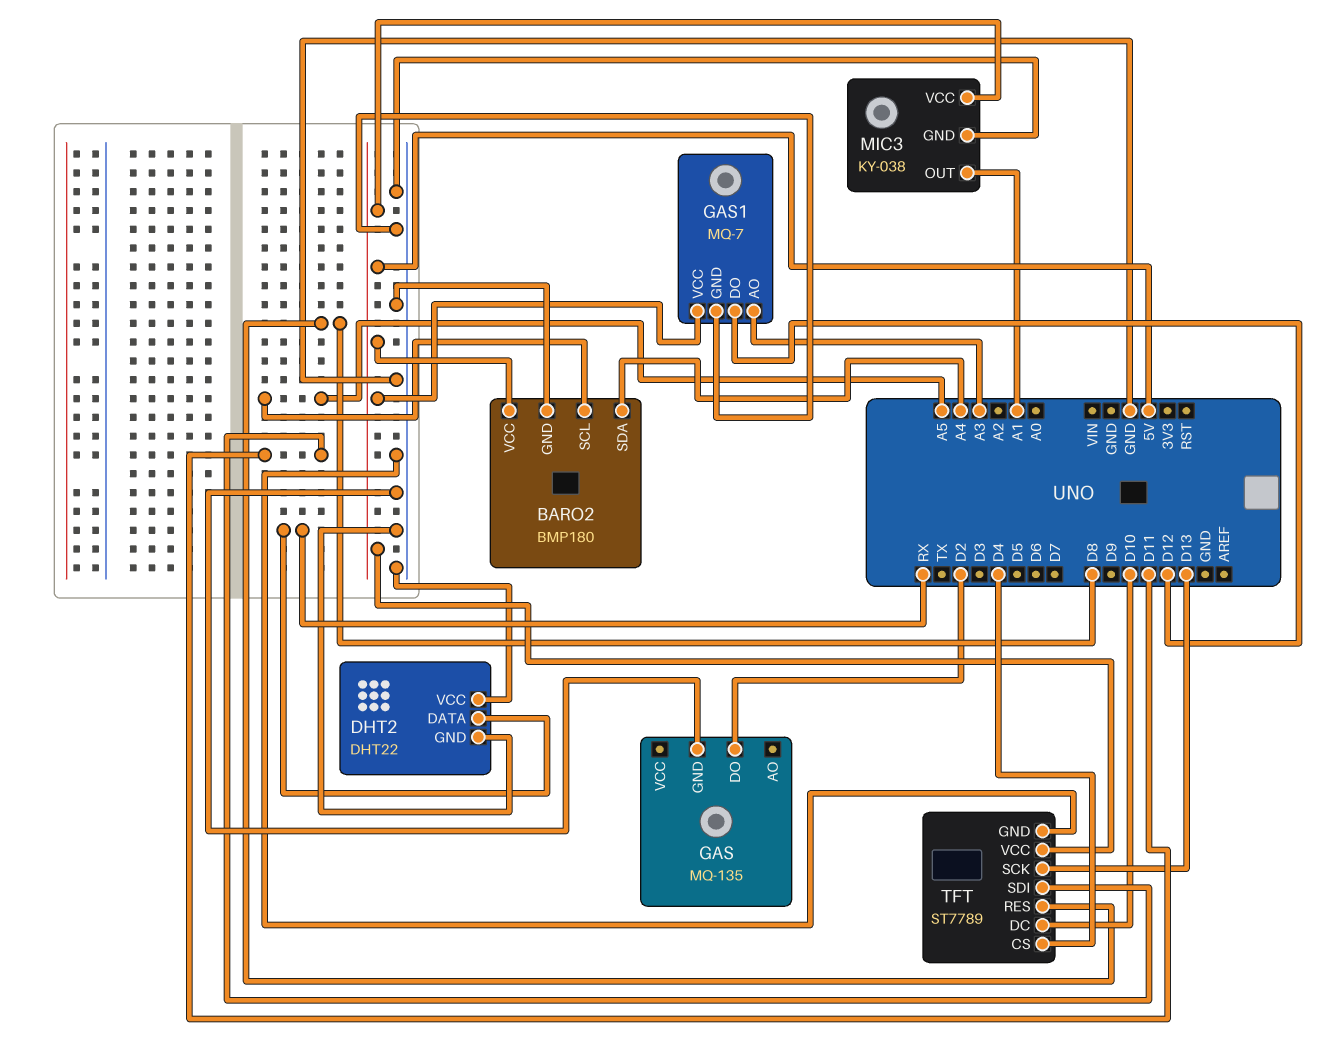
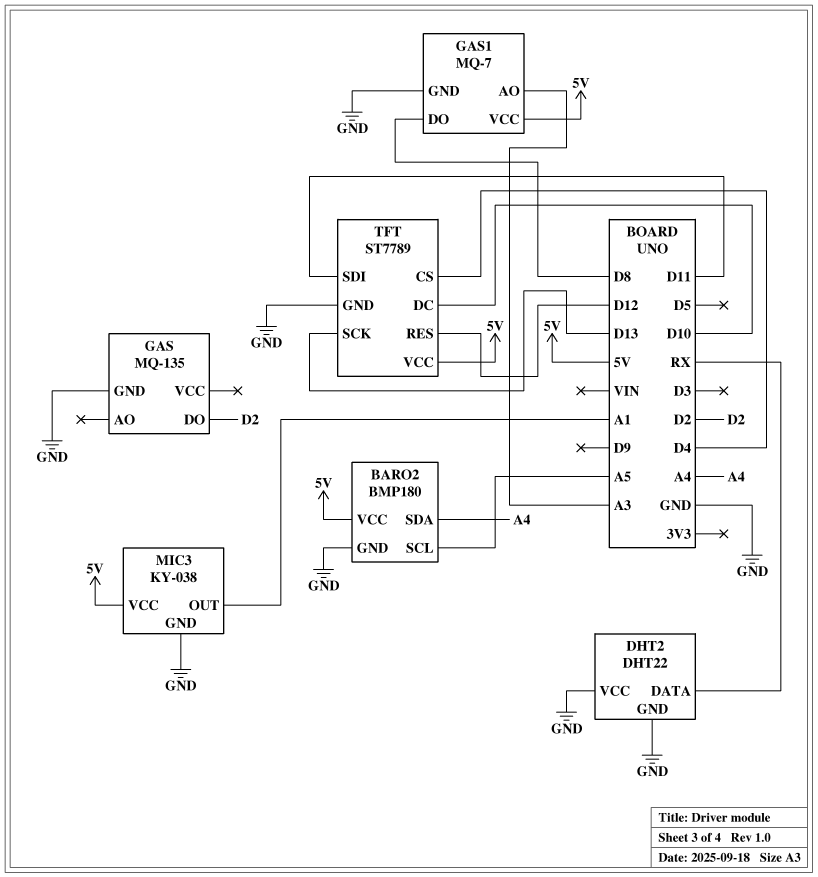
GAS1 pin DO: D12 -> D8
TFT pin RES: D8 -> D12

